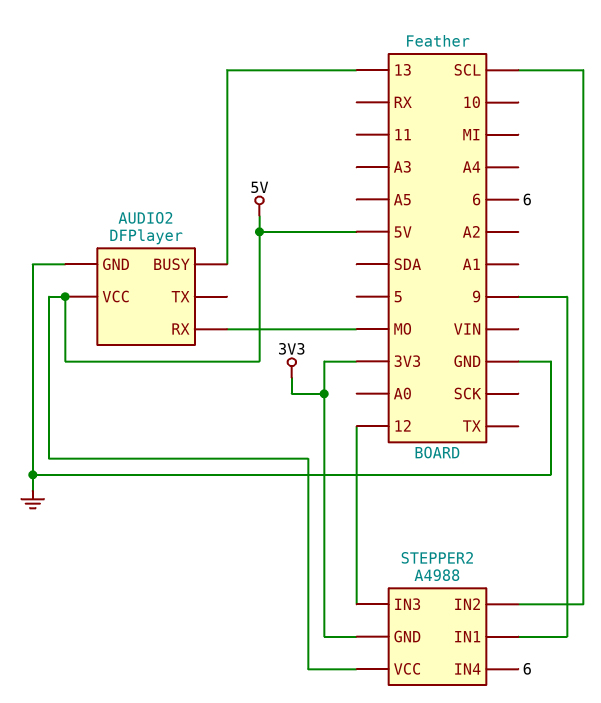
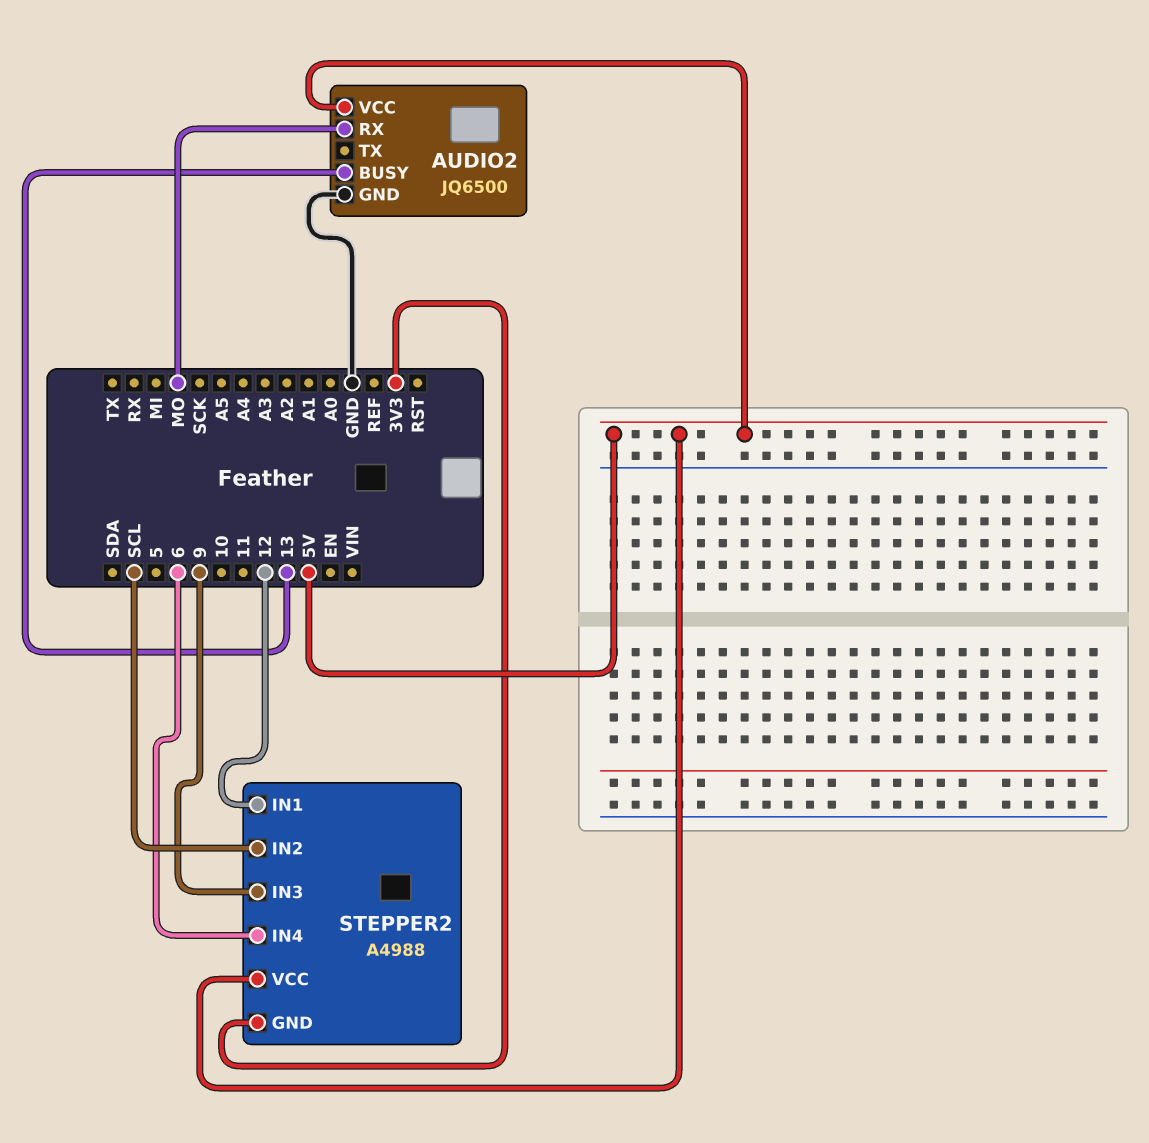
AUDIO2: DFPlayer -> JQ6500
STEPPER2 pin IN1: 9 -> 12
STEPPER2 pin IN3: 12 -> 9

